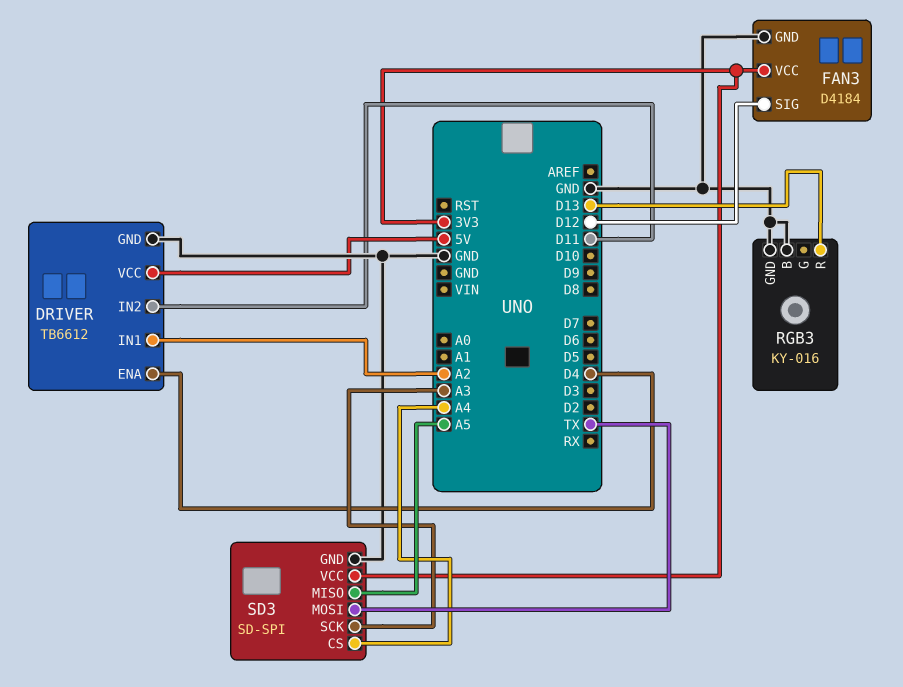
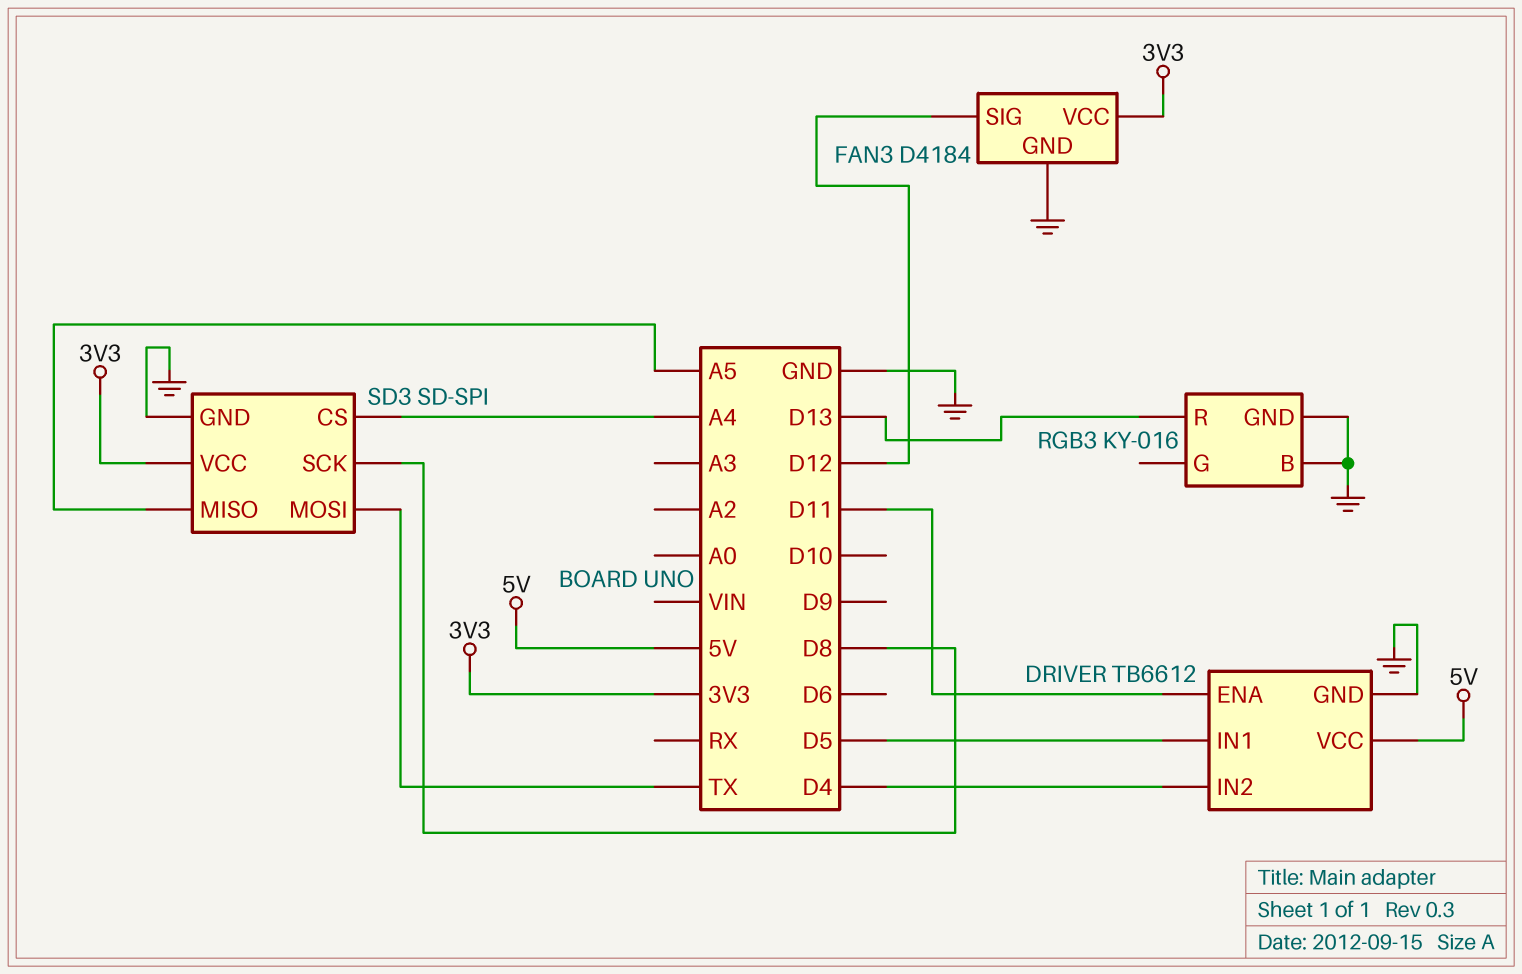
DRIVER pin ENA: D4 -> D11
DRIVER pin IN1: A2 -> D5
DRIVER pin IN2: D11 -> D4
SD3 pin SCK: A3 -> D8

